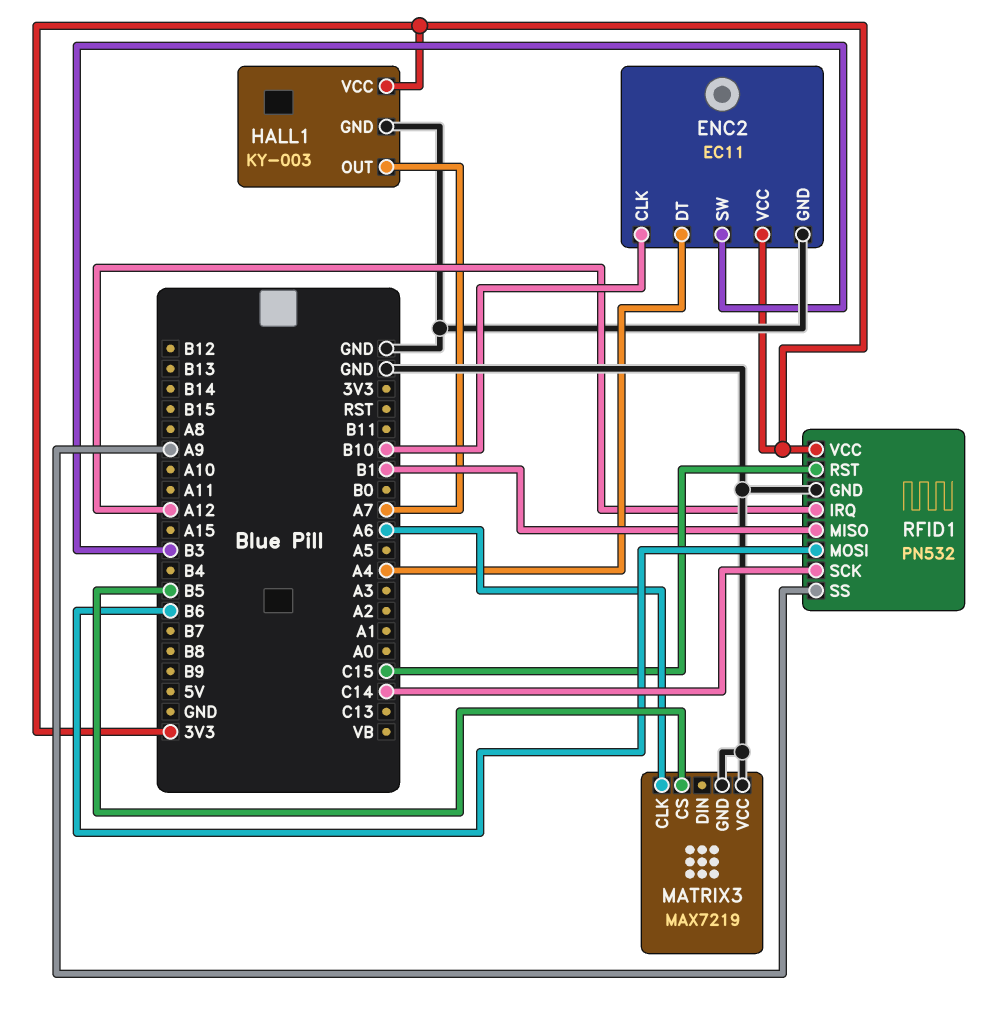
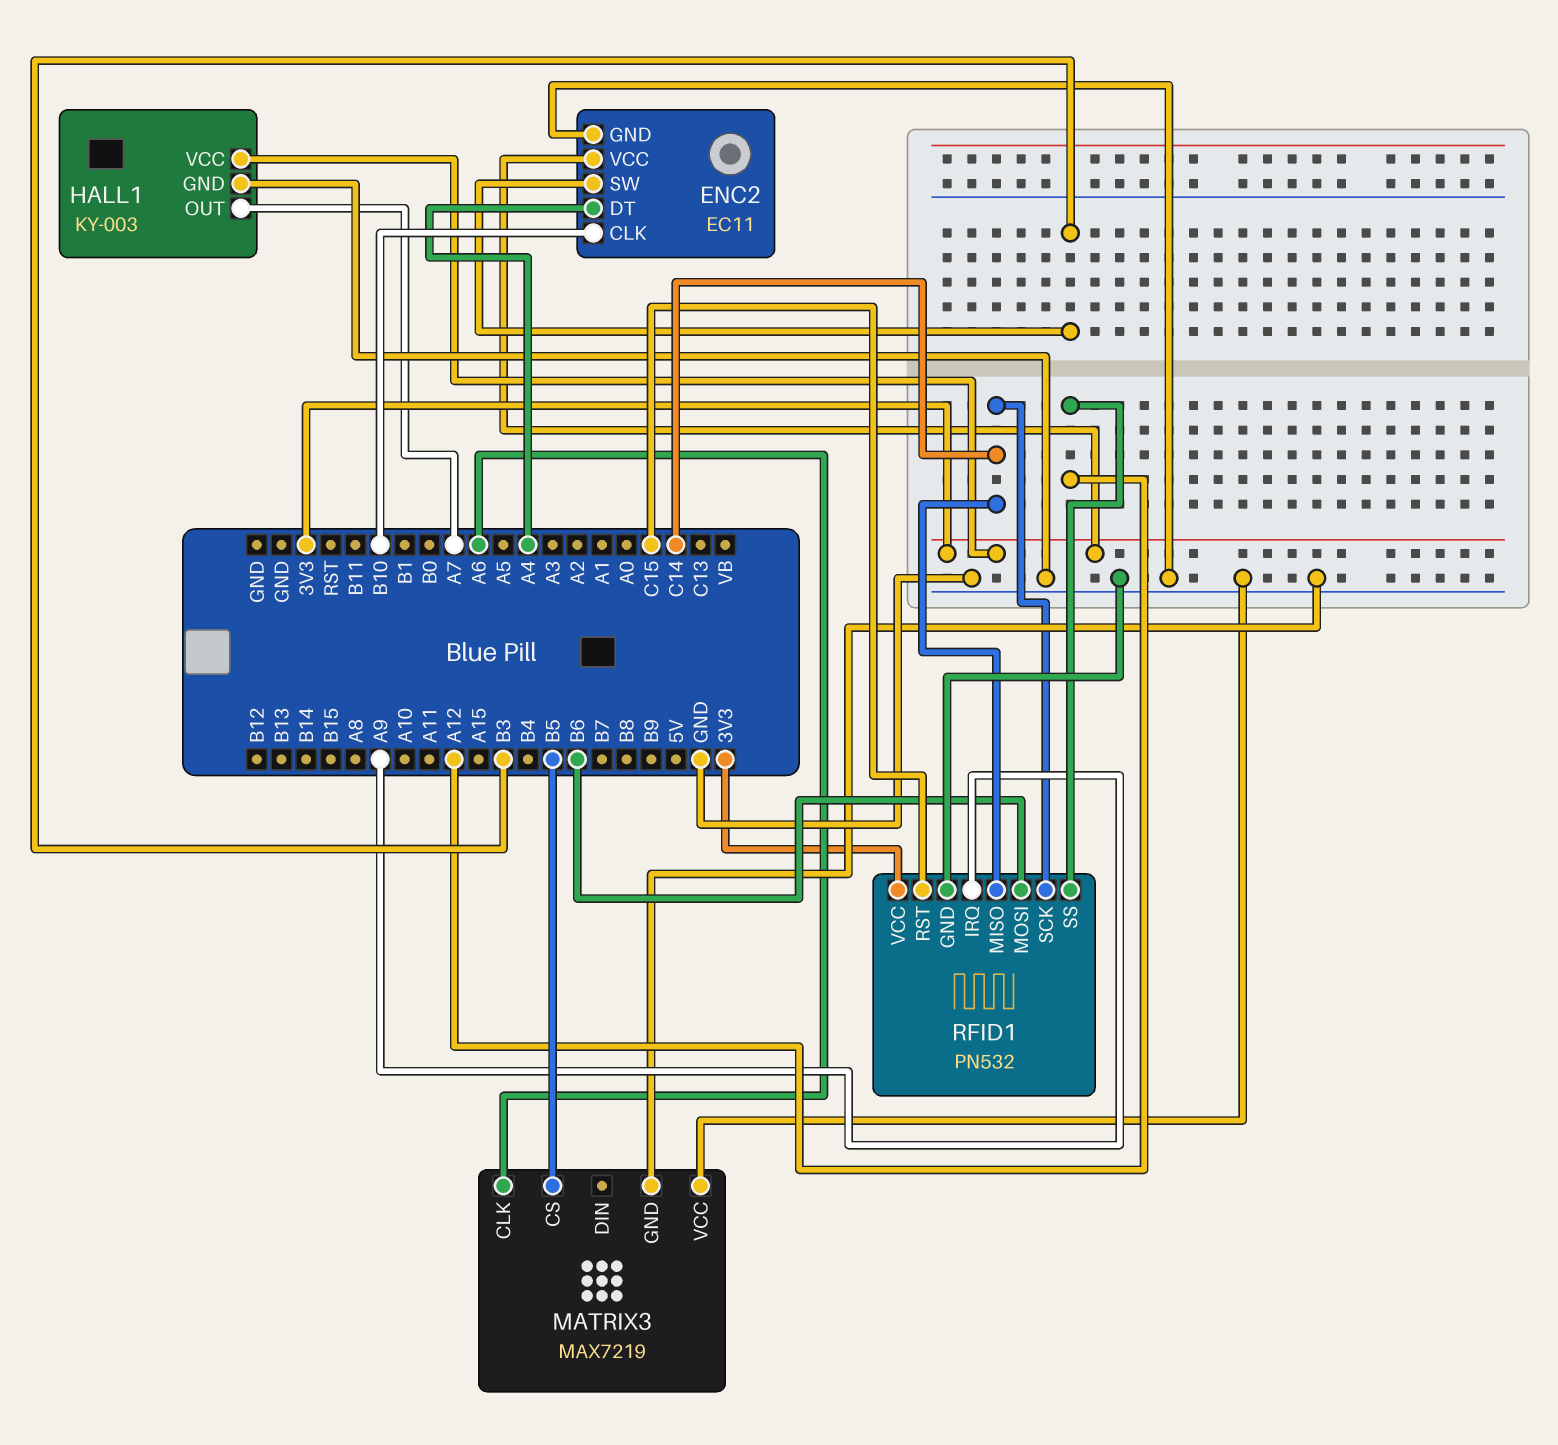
RFID1 pin IRQ: A12 -> A9
RFID1 pin MISO: B1 -> C14
RFID1 pin SS: A9 -> A12

